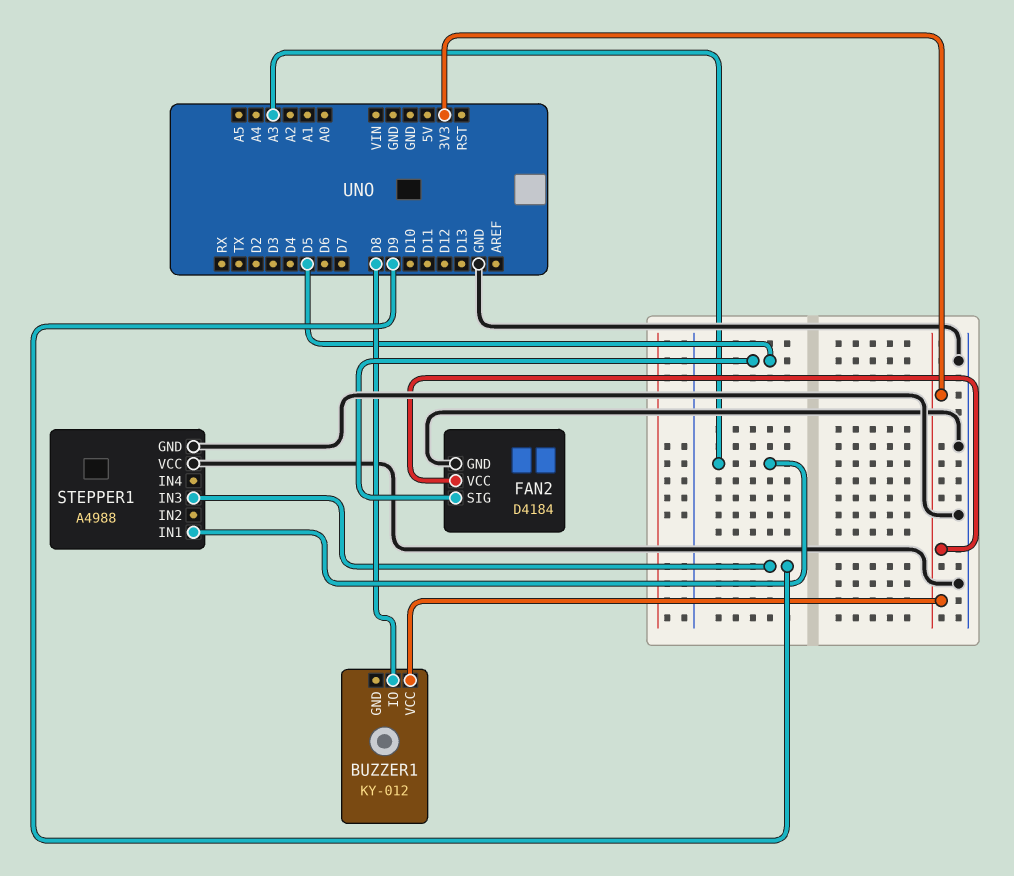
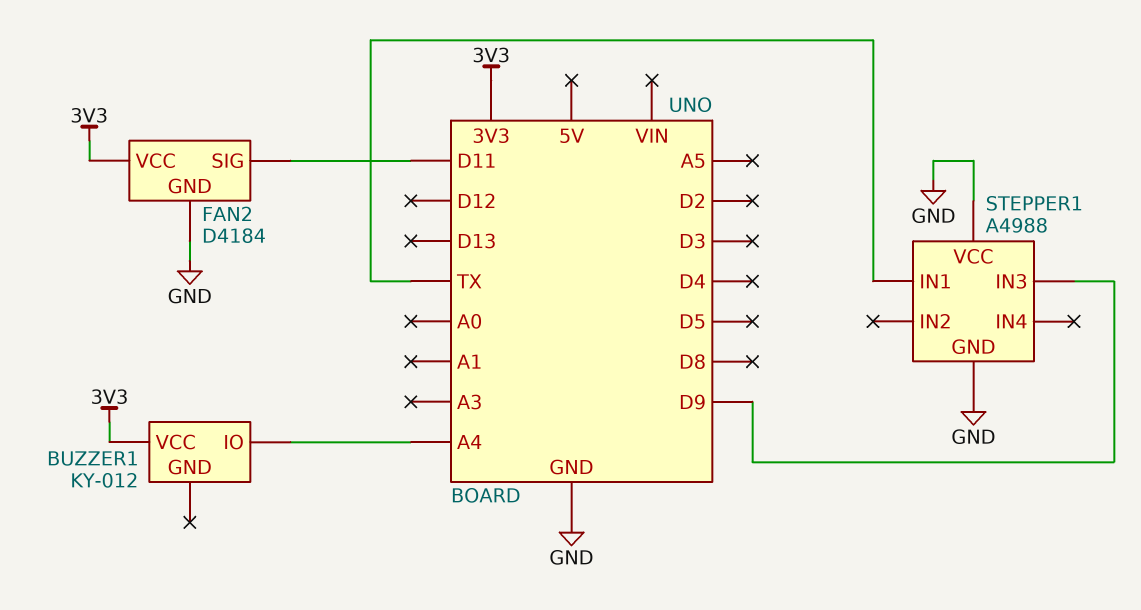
BUZZER1 pin IO: D8 -> A4
FAN2 pin SIG: D5 -> D11
STEPPER1 pin IN1: A3 -> TX

